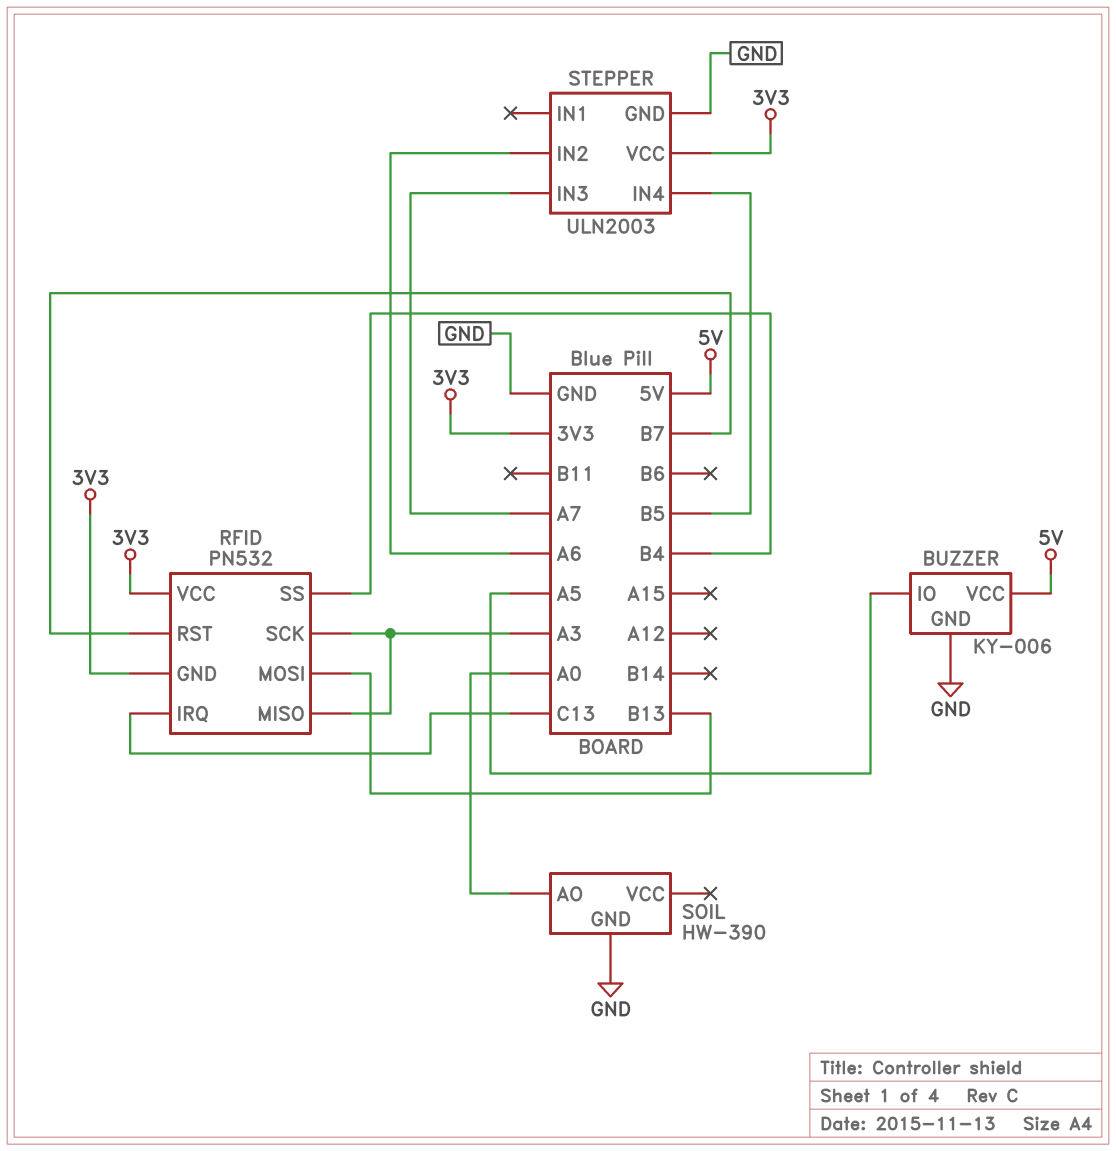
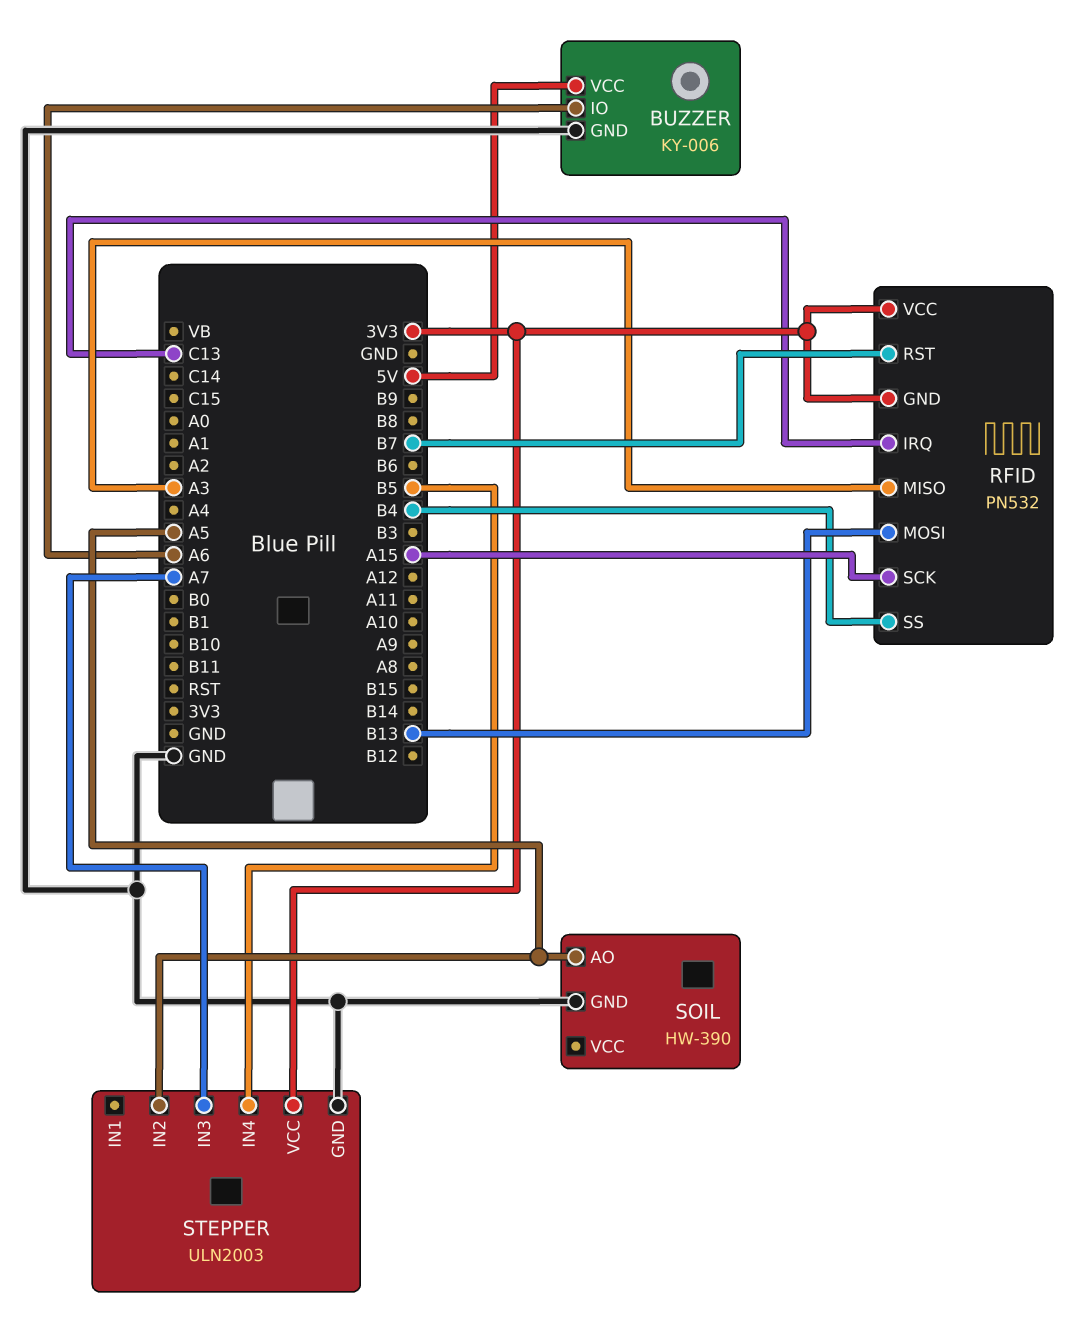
BUZZER pin IO: A5 -> A6
RFID pin SCK: A3 -> A15
SOIL pin AO: A0 -> A5
STEPPER pin IN2: A6 -> A5

